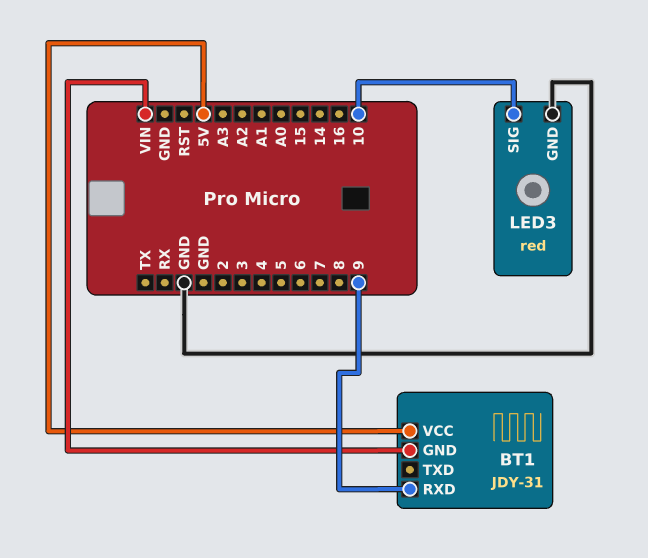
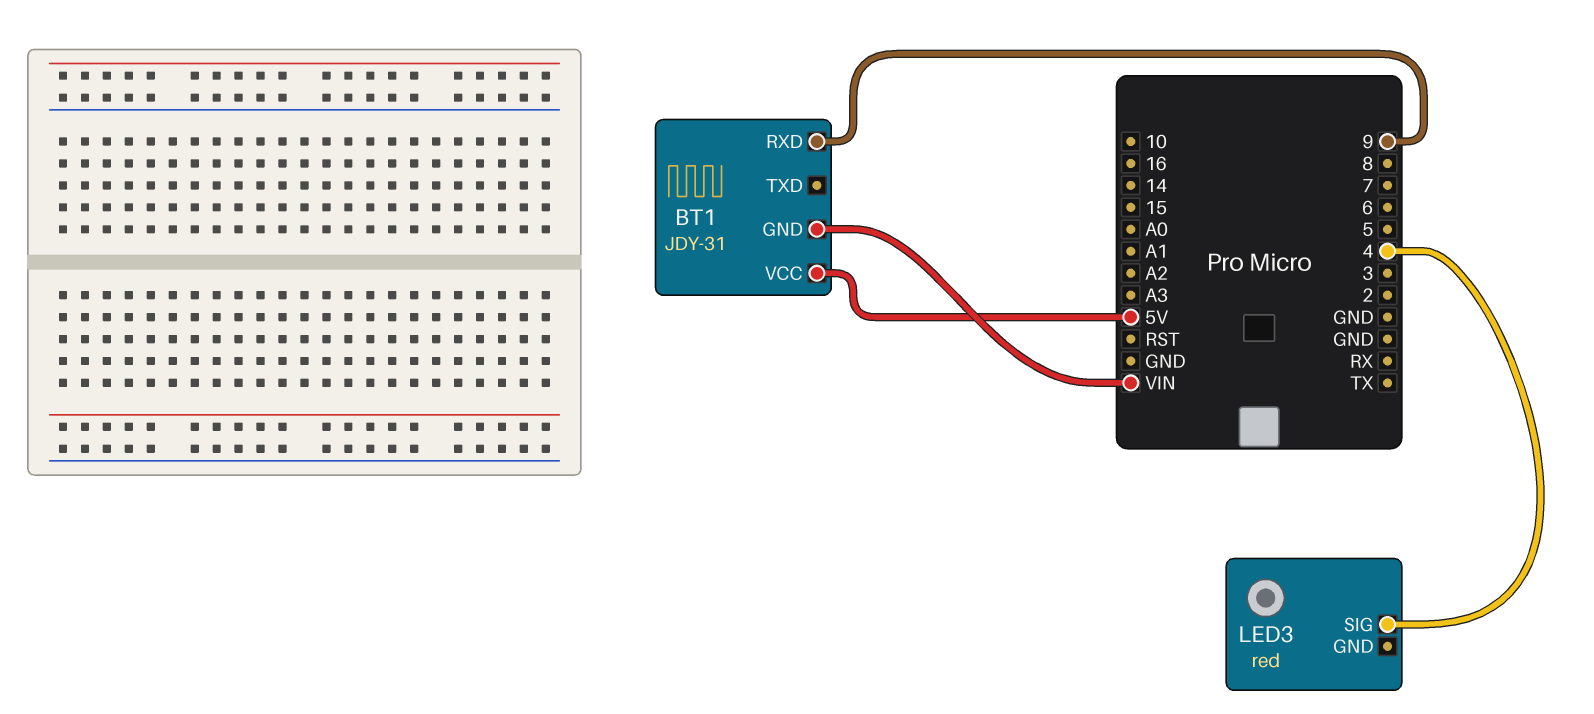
LED3 pin GND: GND -> none
LED3 pin SIG: 10 -> 4

